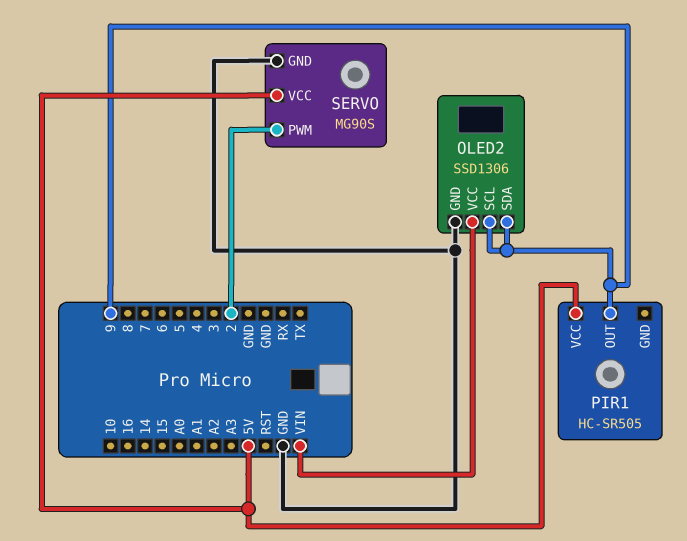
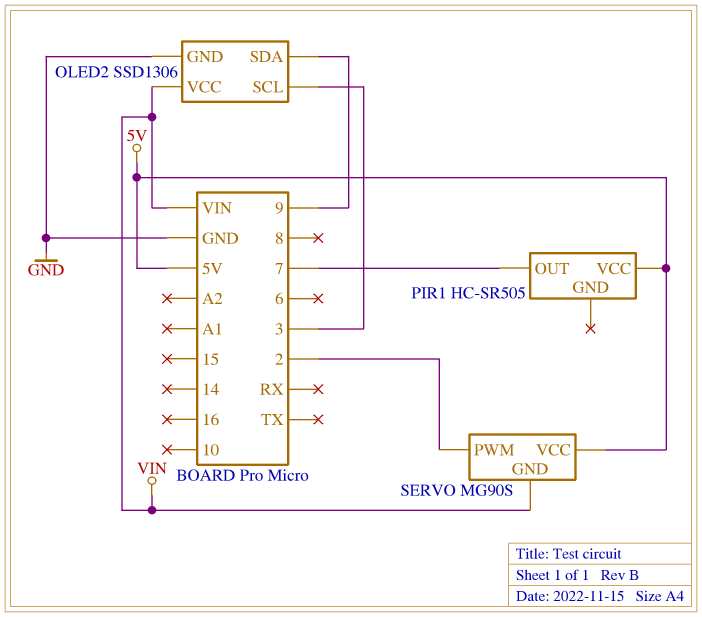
OLED2 pin SCL: 9 -> 3
PIR1 pin OUT: 9 -> 7
SERVO pin GND: GND -> VIN

